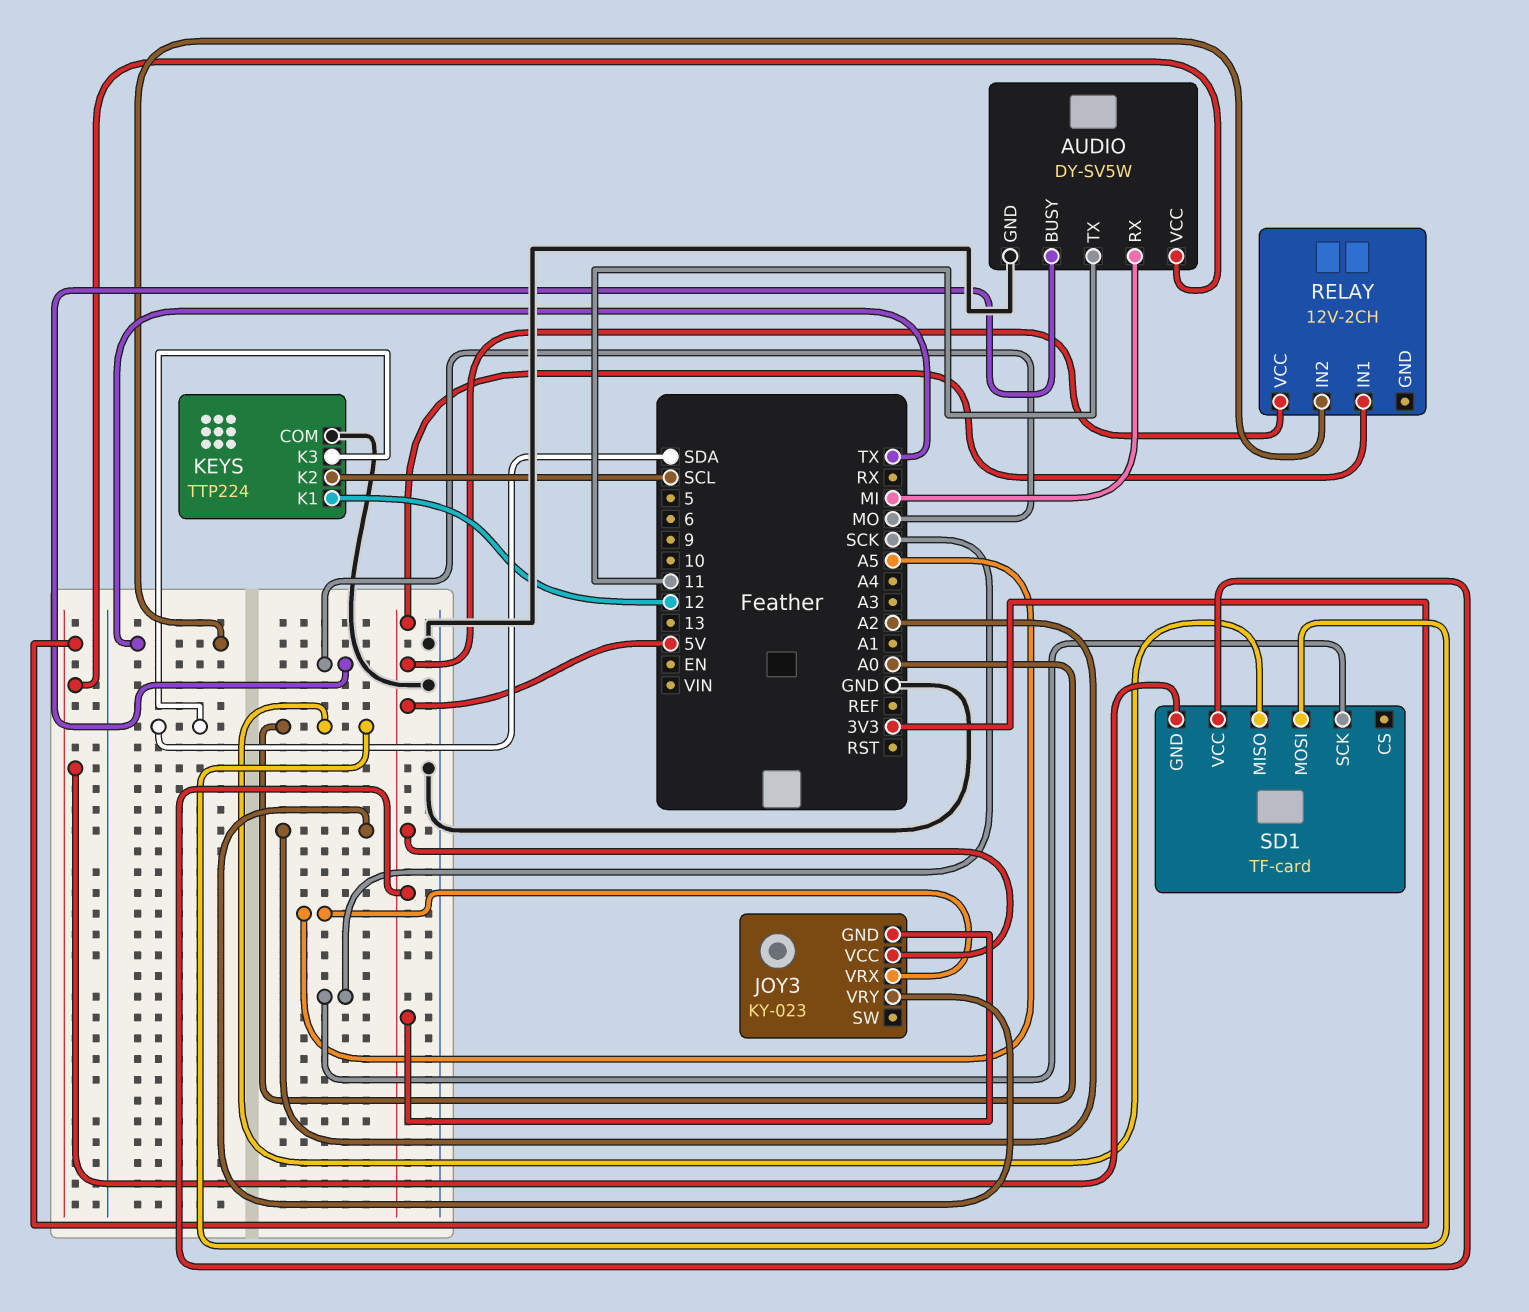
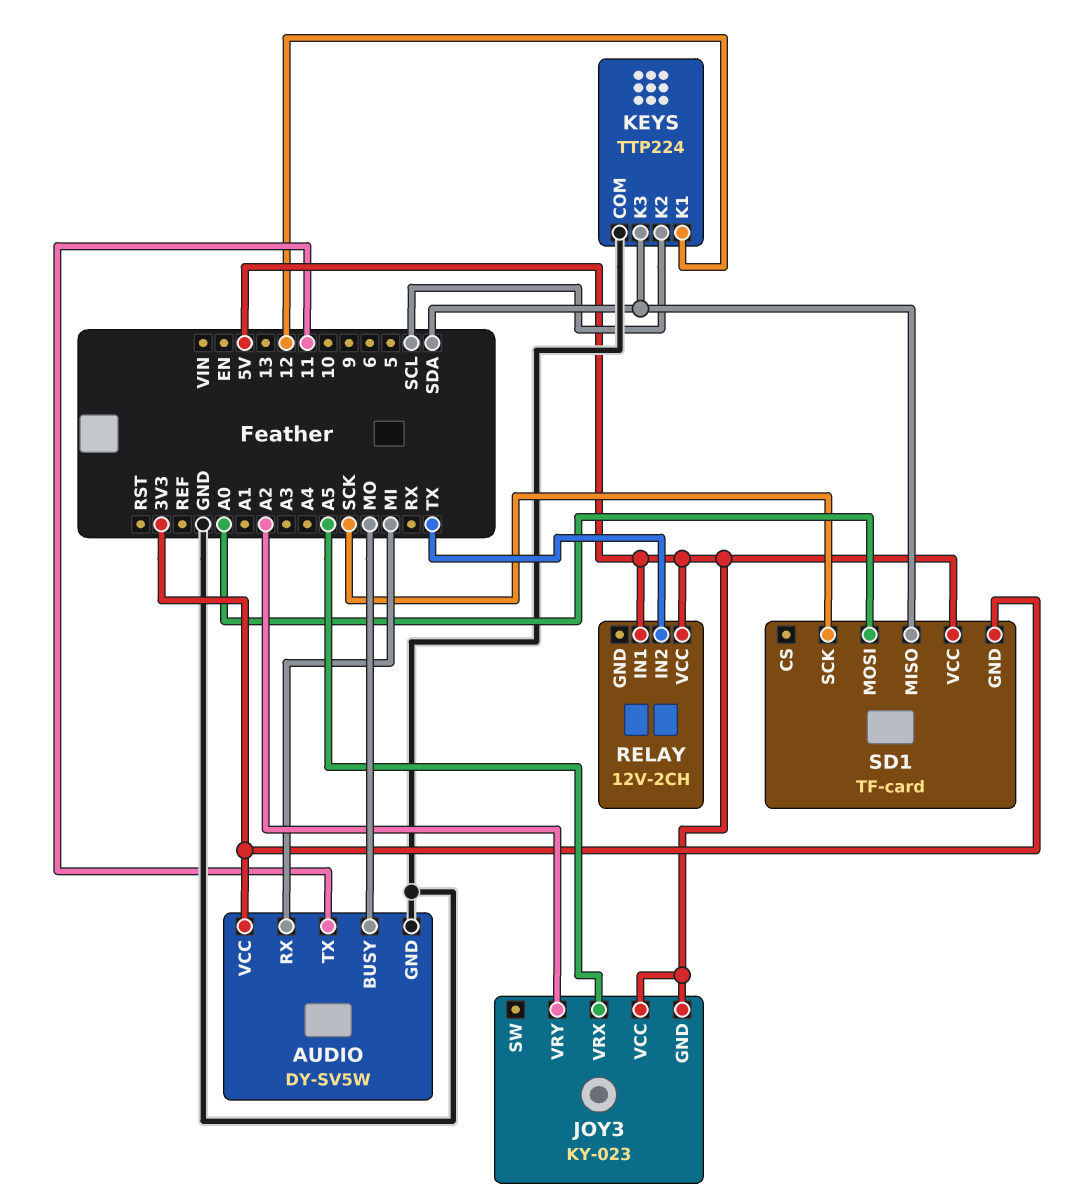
SD1 pin MISO: A0 -> SDA

